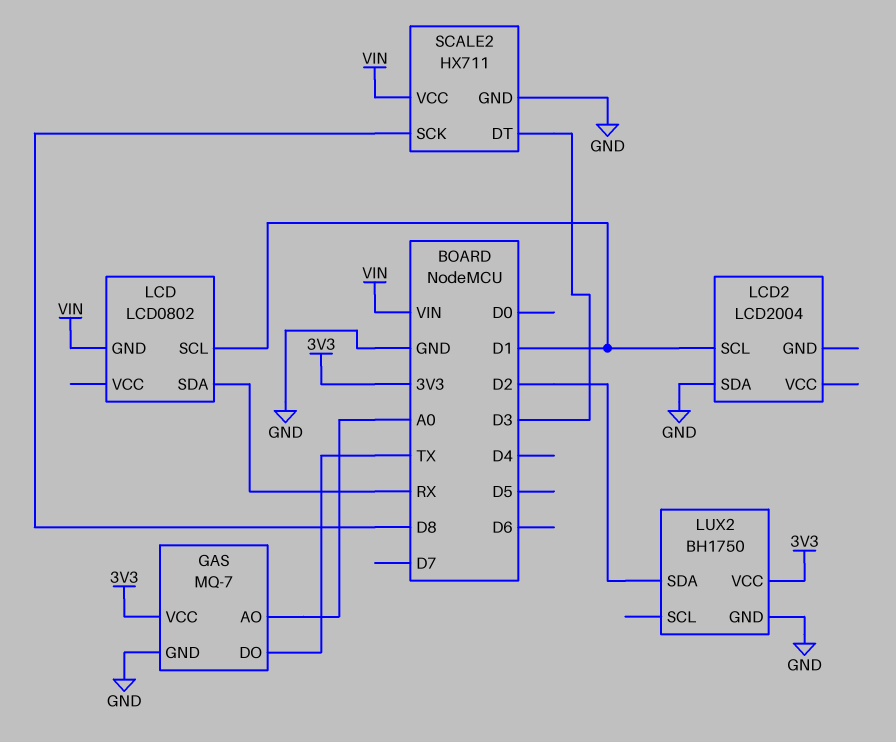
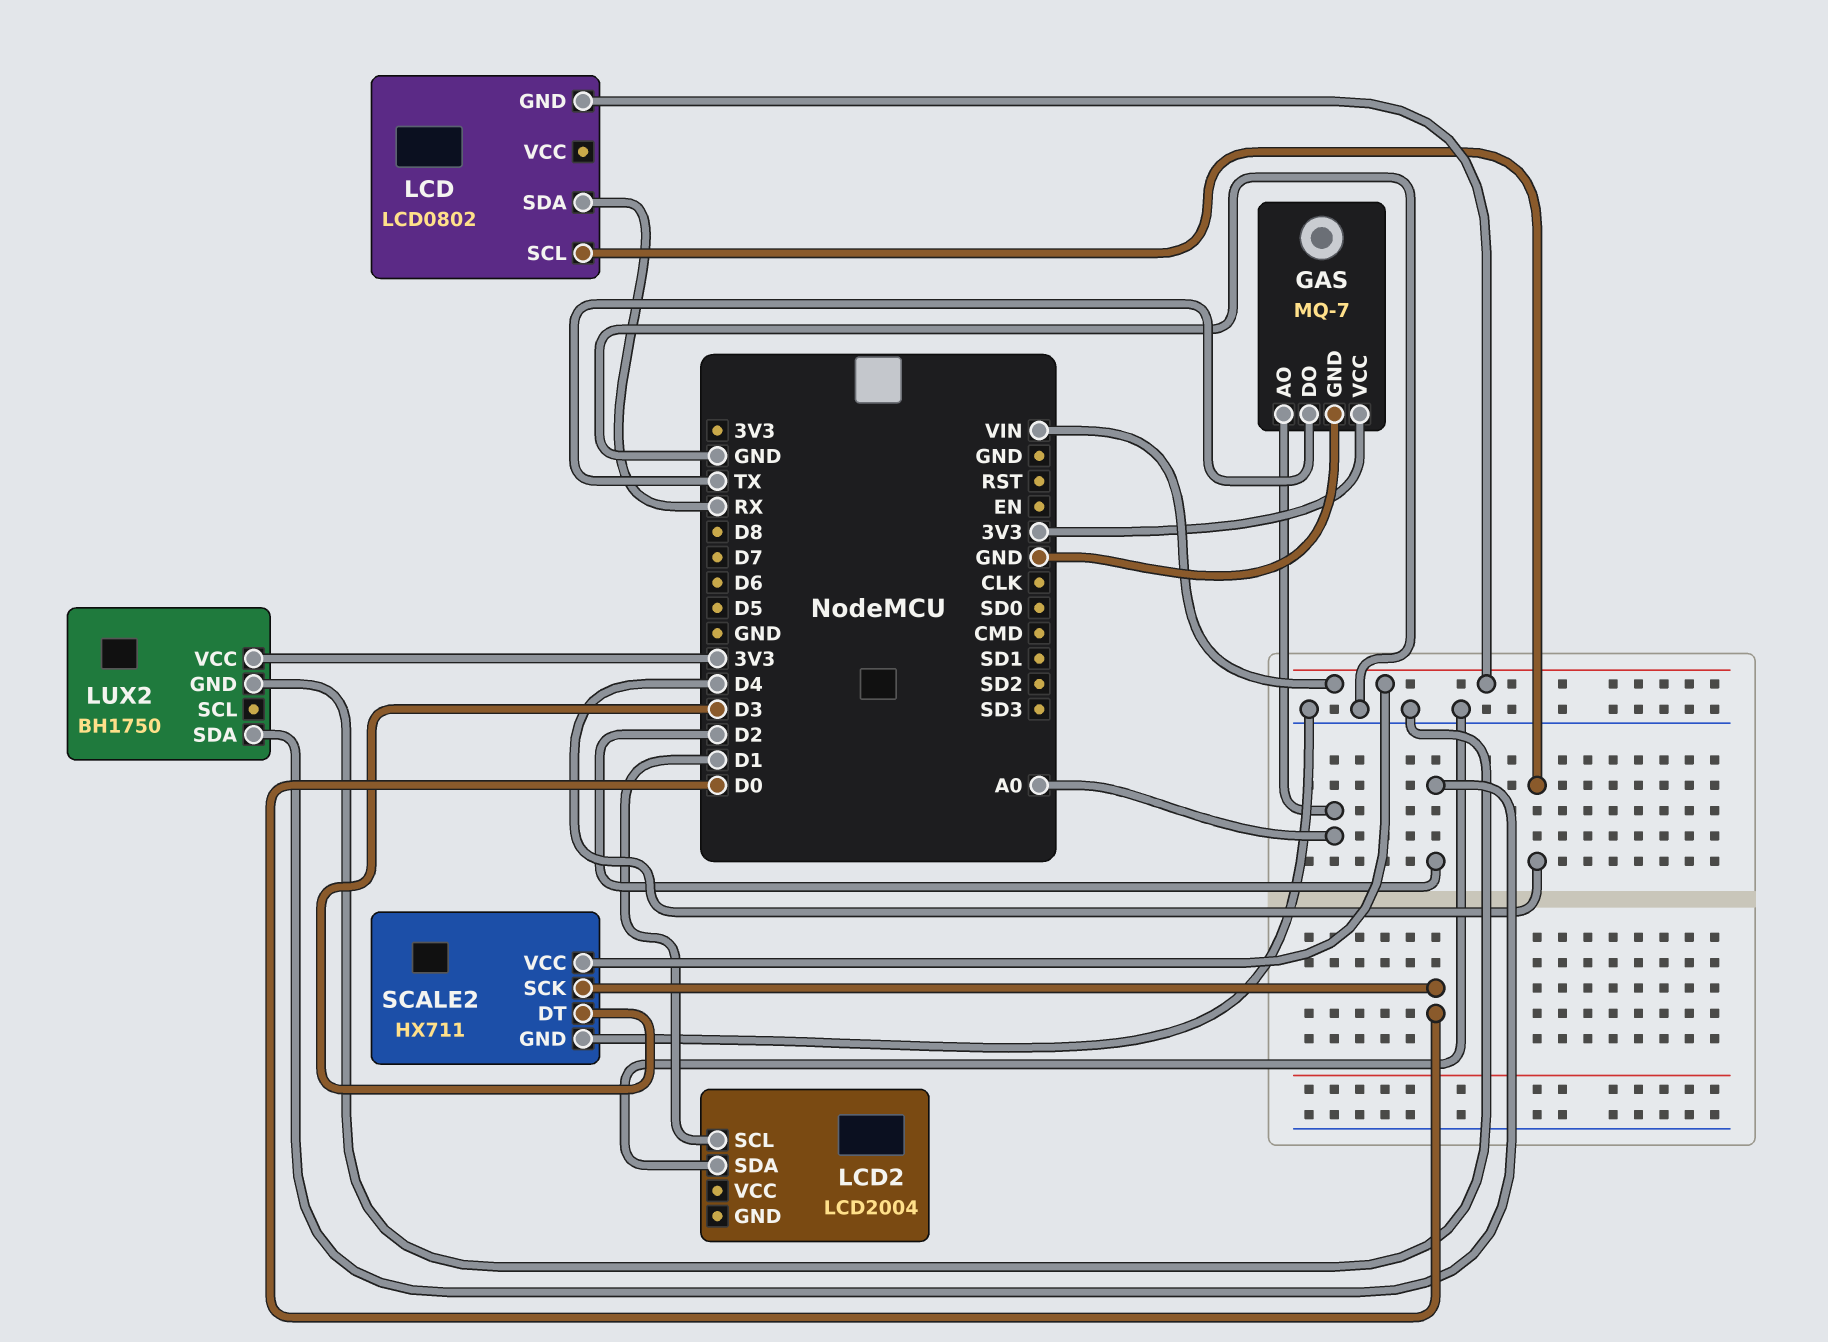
LCD pin SCL: D1 -> D4
SCALE2 pin SCK: D8 -> D0

